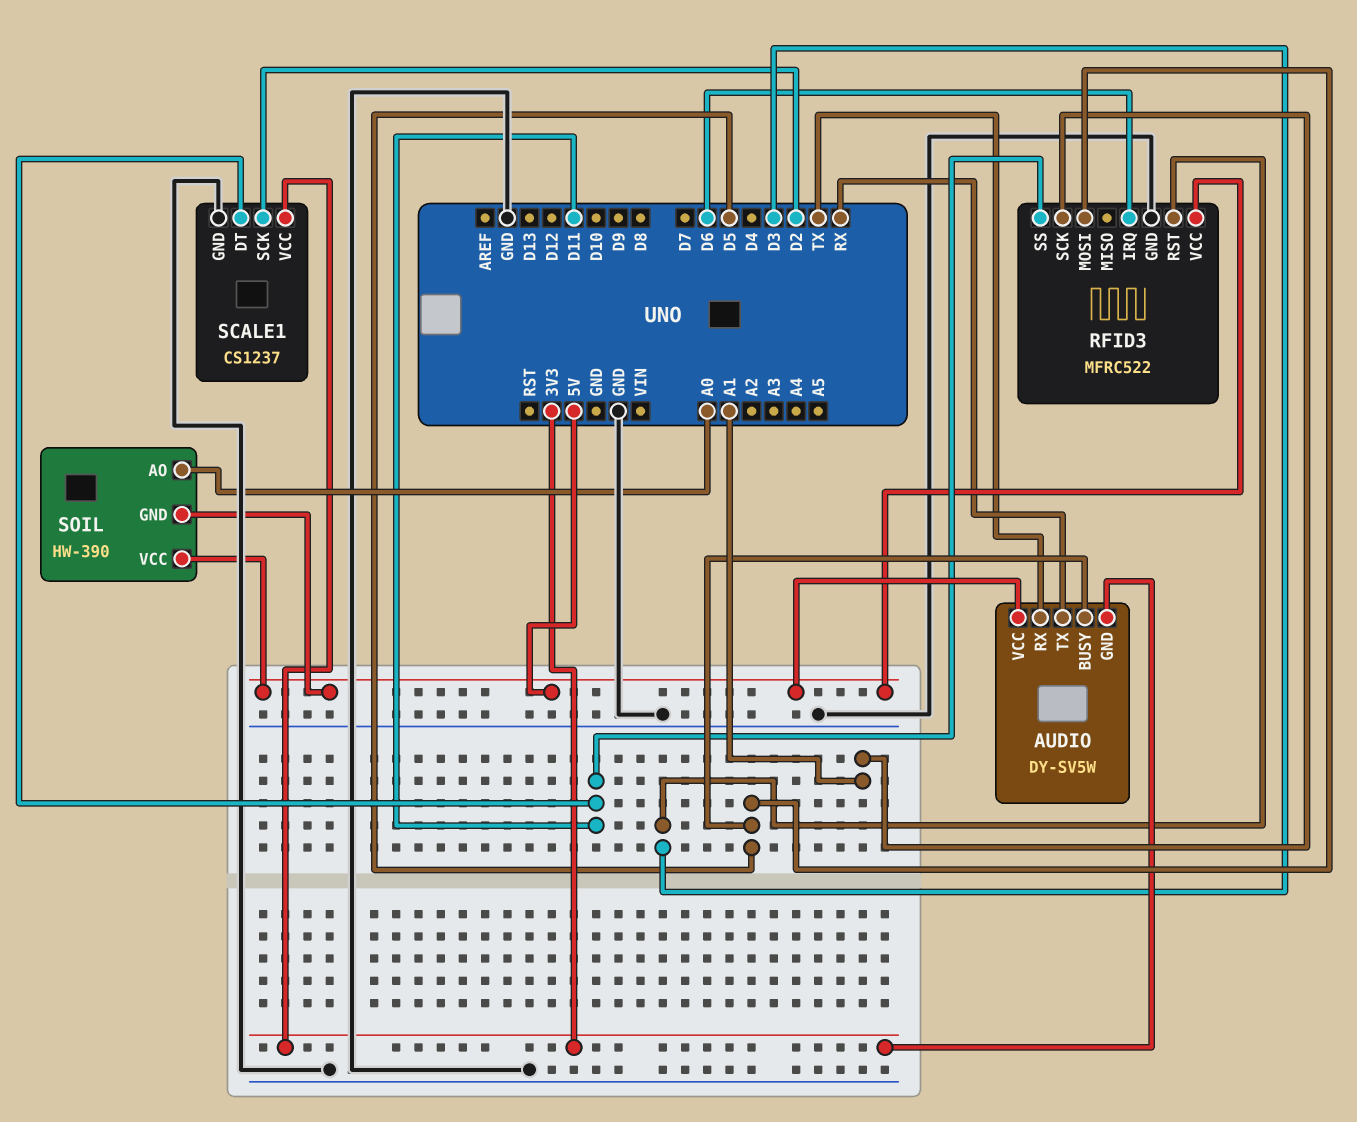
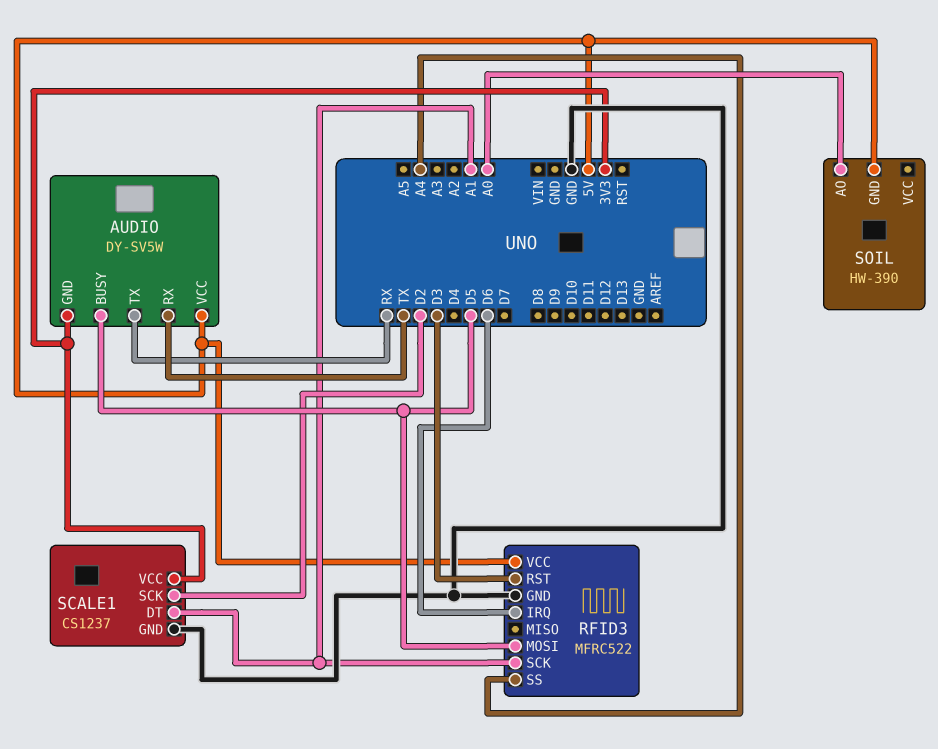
RFID3 pin SS: D11 -> A4
SCALE1 pin DT: D11 -> A1
SOIL pin VCC: 5V -> none

